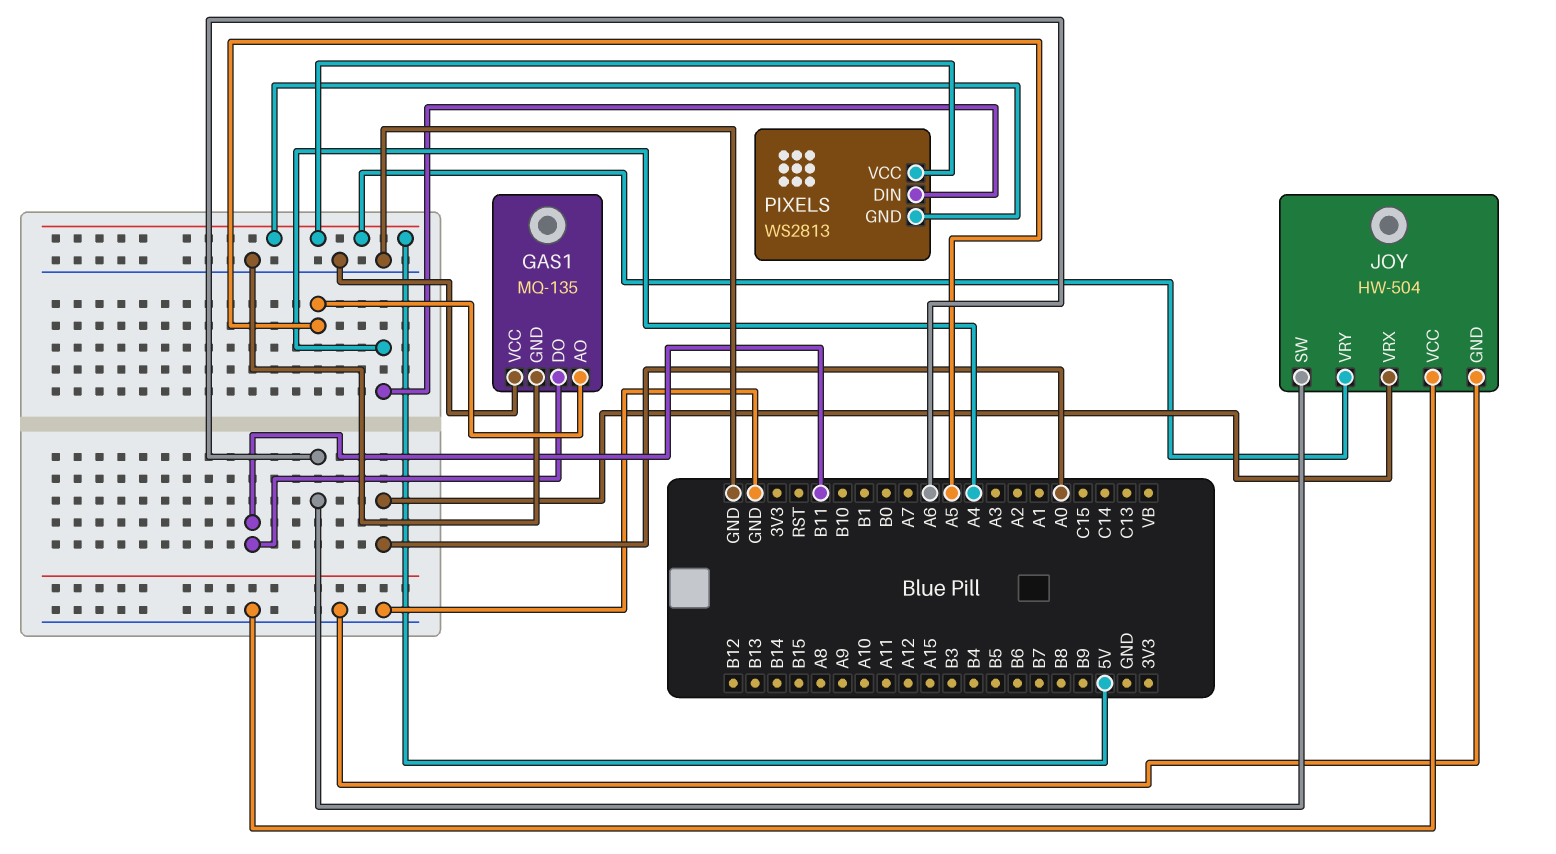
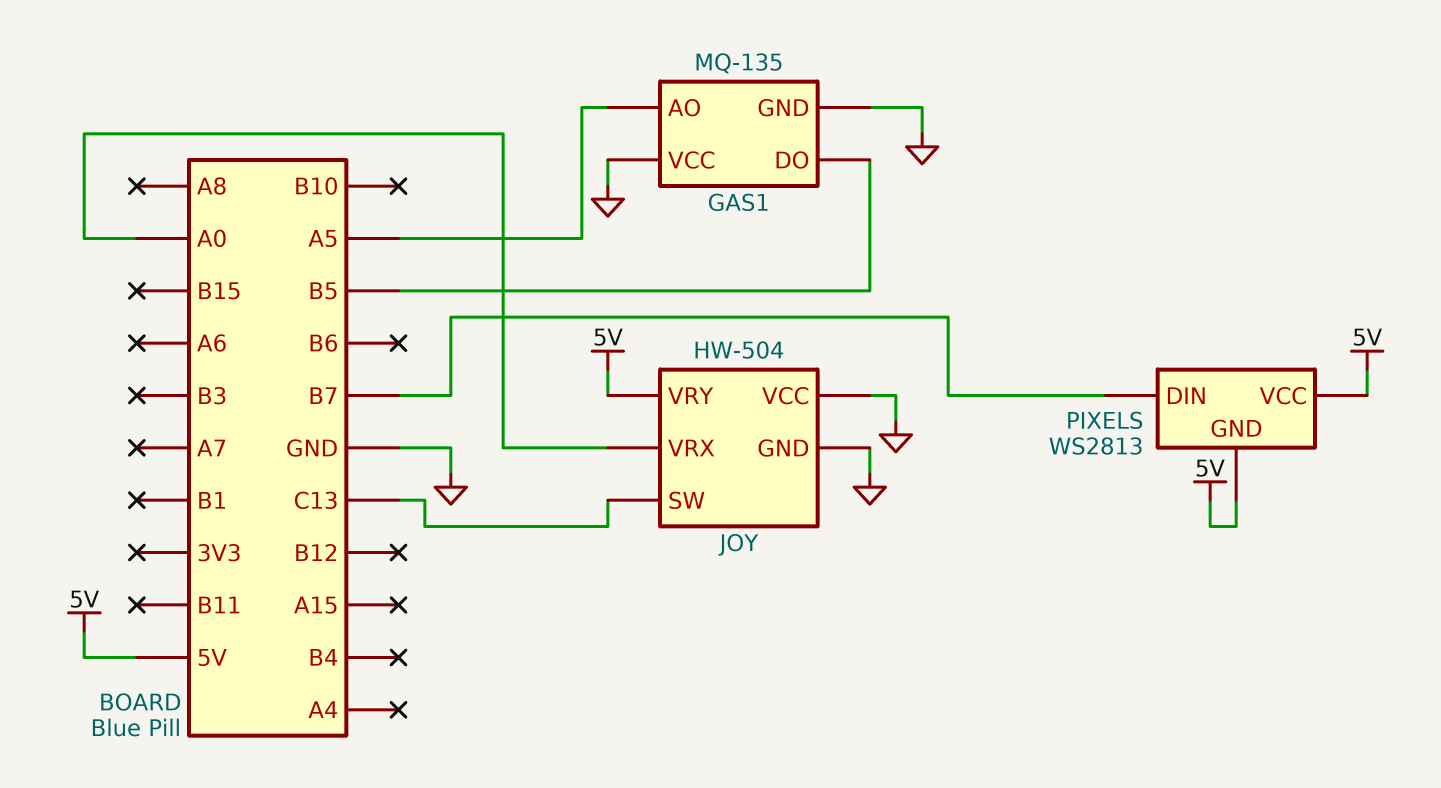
GAS1 pin DO: B11 -> B5
JOY pin SW: A6 -> C13
PIXELS pin DIN: A4 -> B7

